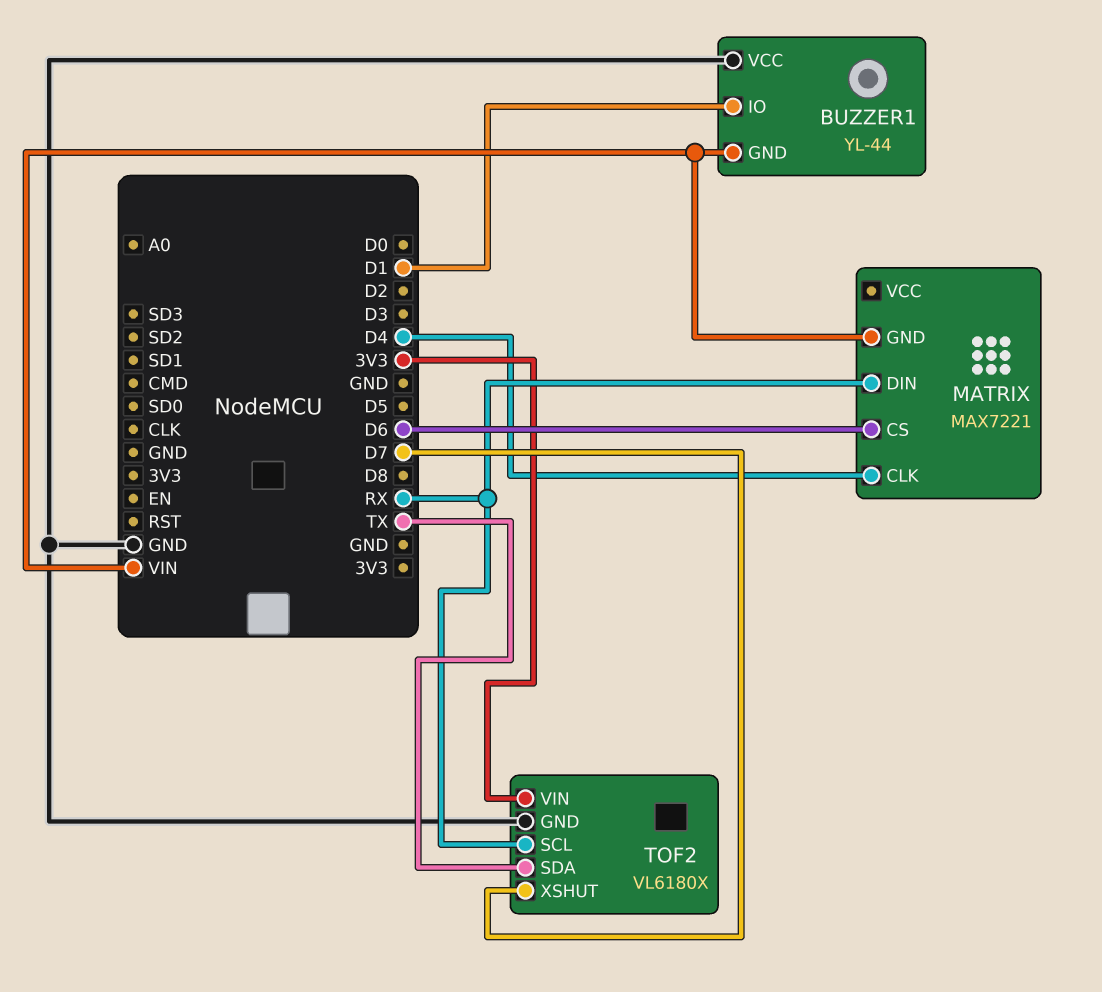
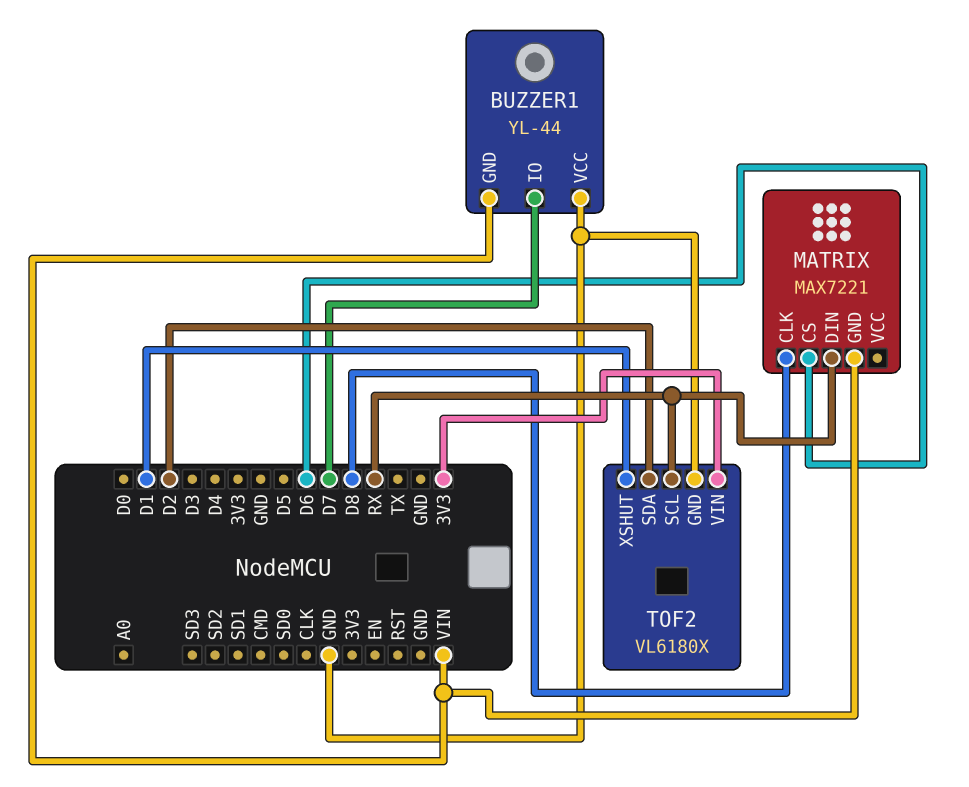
BUZZER1 pin IO: D1 -> D7
MATRIX pin CLK: D4 -> D8
TOF2 pin SDA: TX -> D2
TOF2 pin XSHUT: D7 -> D1

